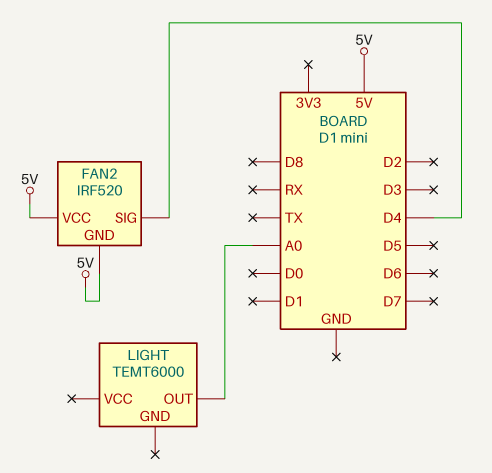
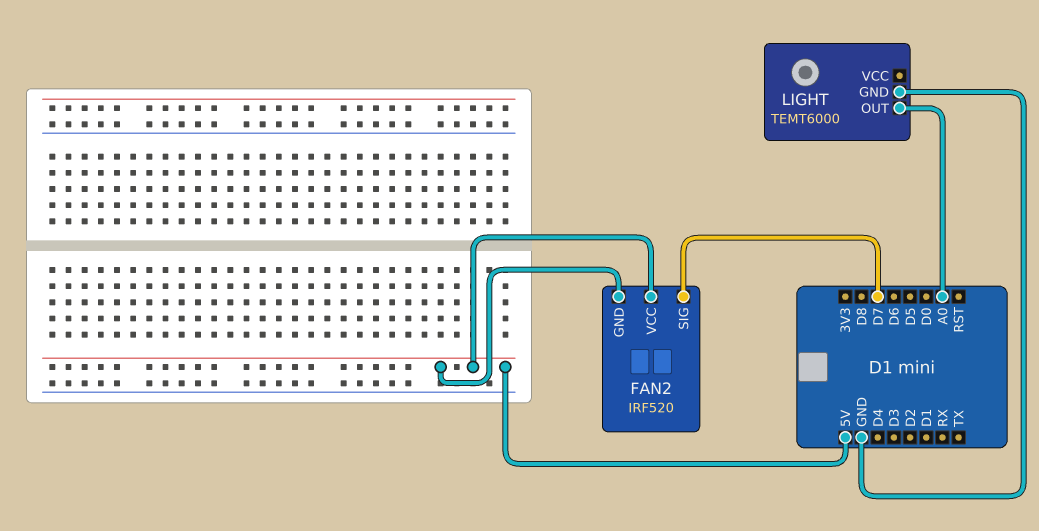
FAN2 pin SIG: D4 -> D7
LIGHT pin GND: none -> GND

